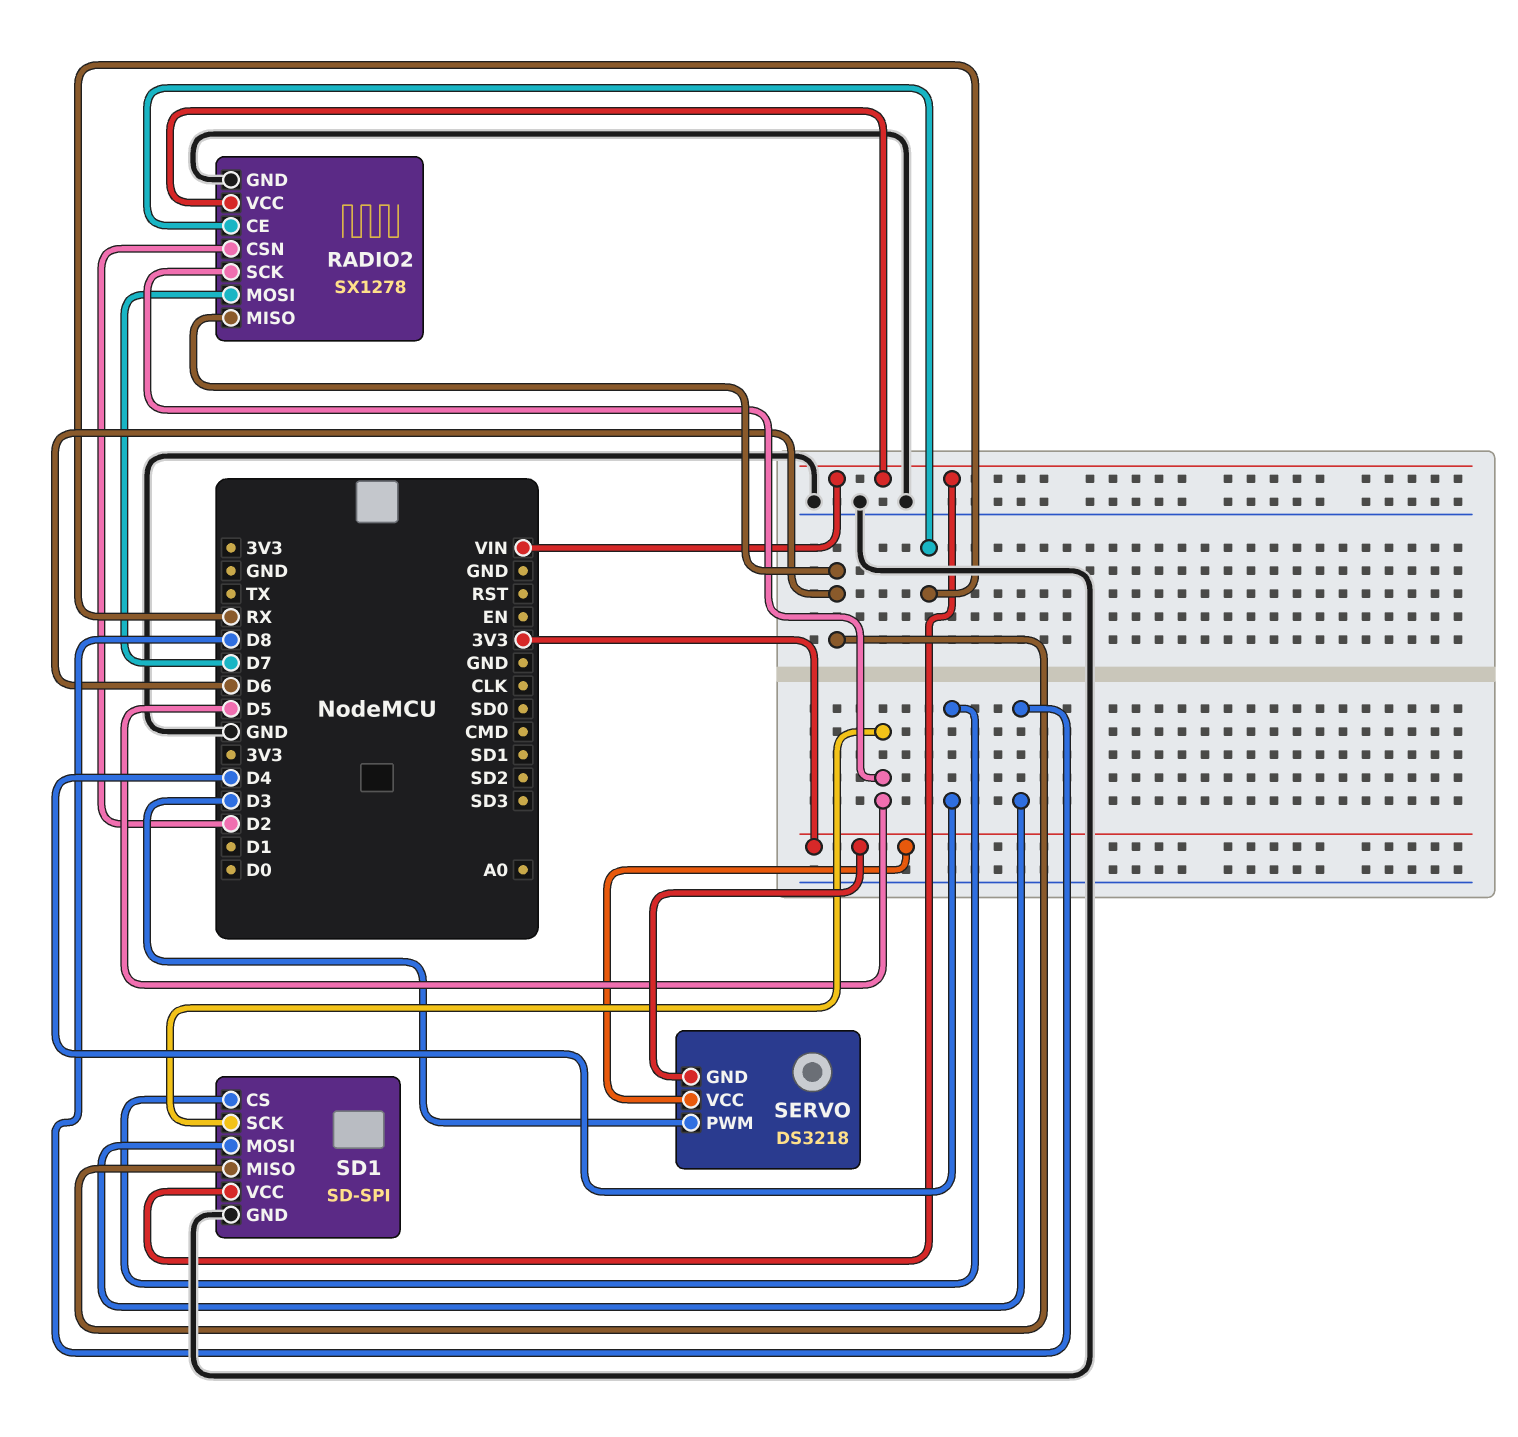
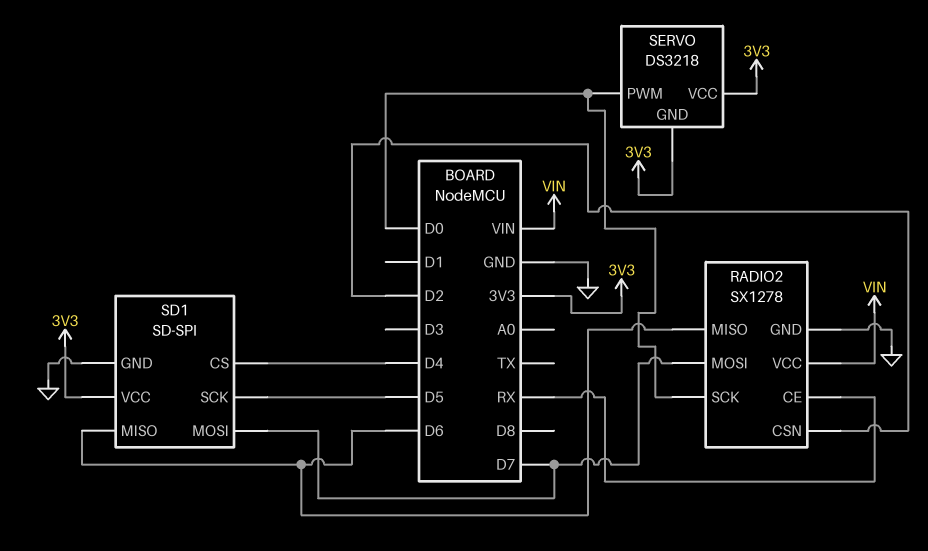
RADIO2 pin SCK: D5 -> D0
SD1 pin MOSI: D8 -> D7
SD1 pin VCC: VIN -> 3V3
SERVO pin PWM: D3 -> D0

